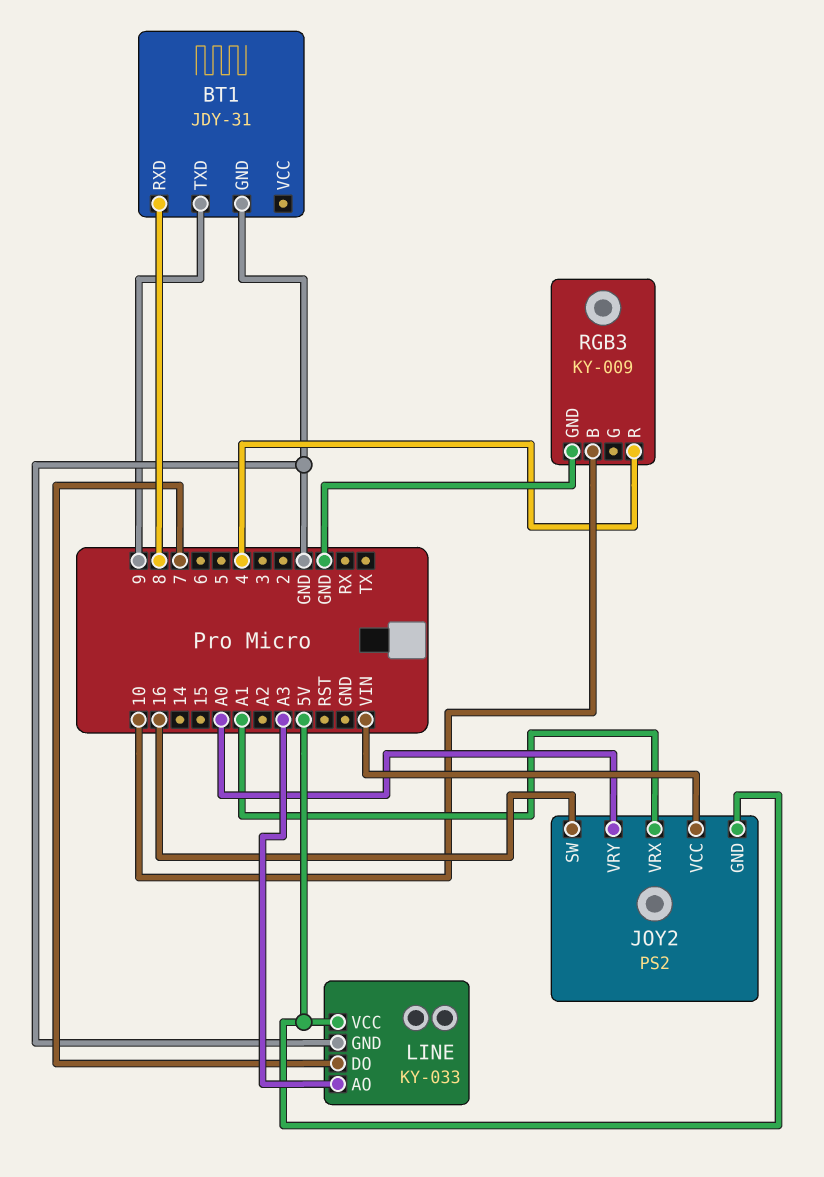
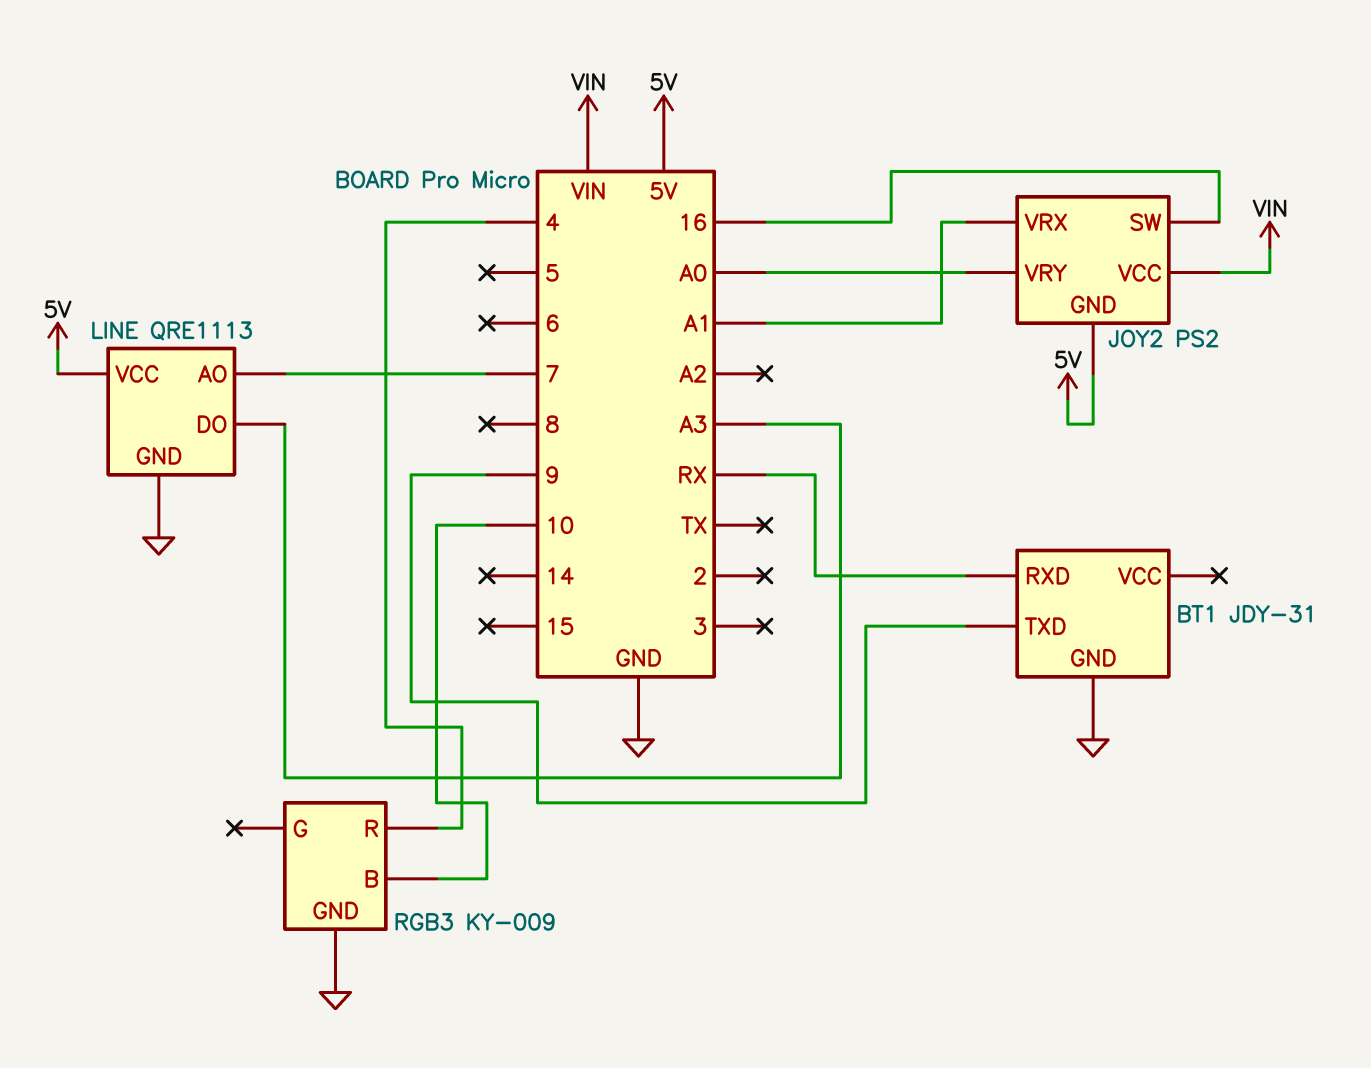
BT1 pin RXD: 8 -> RX
LINE: KY-033 -> QRE1113
LINE pin AO: A3 -> 7
LINE pin DO: 7 -> A3

